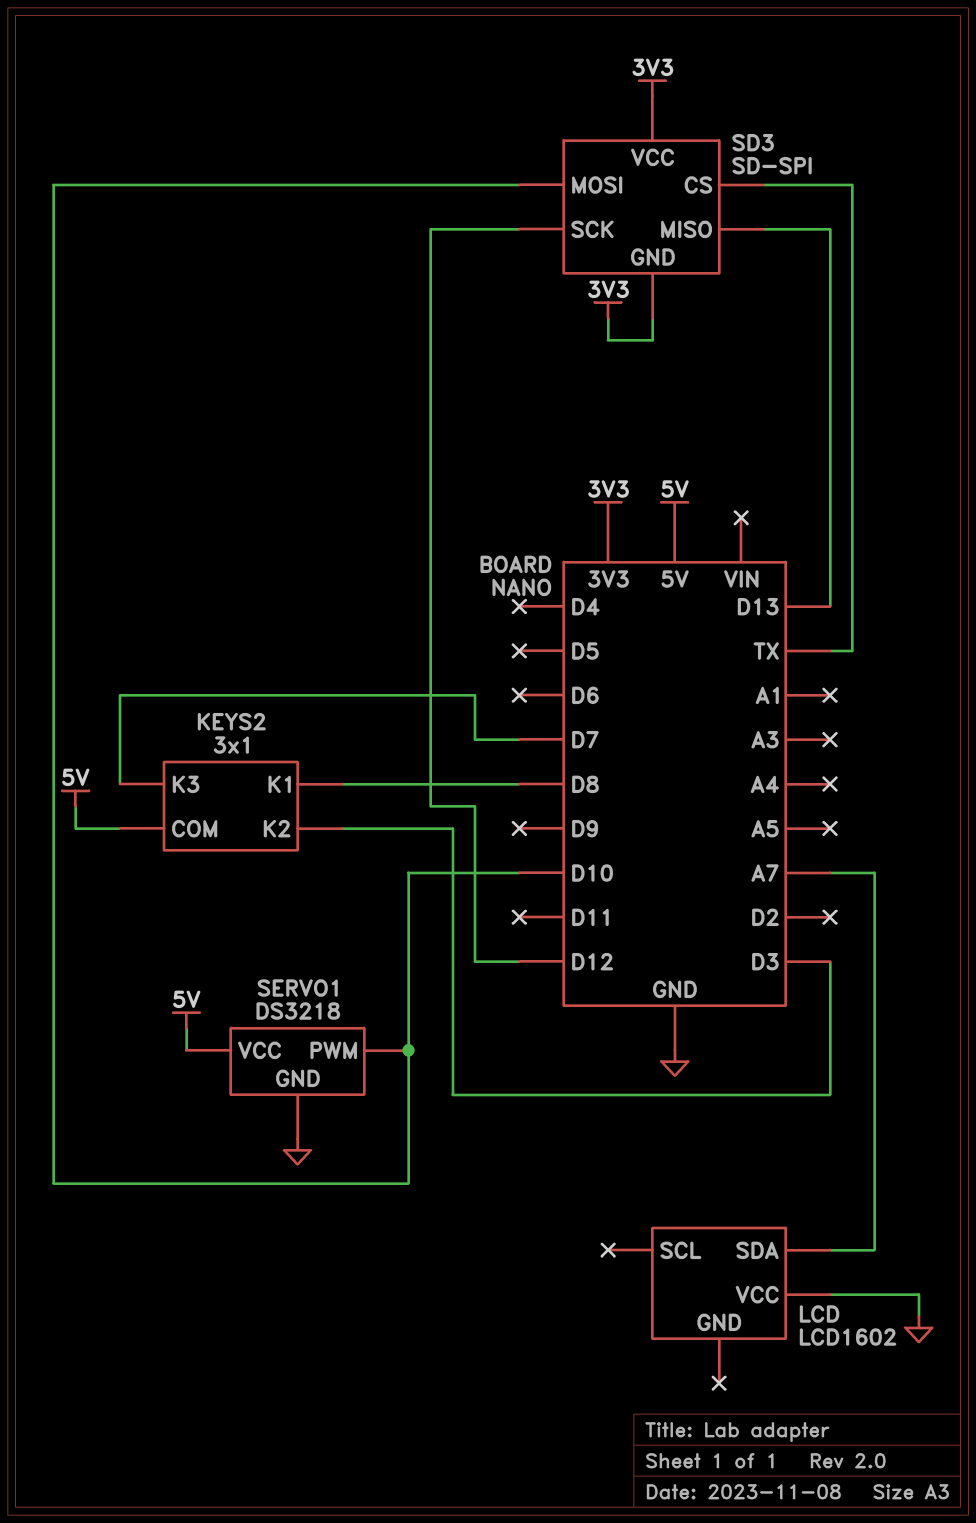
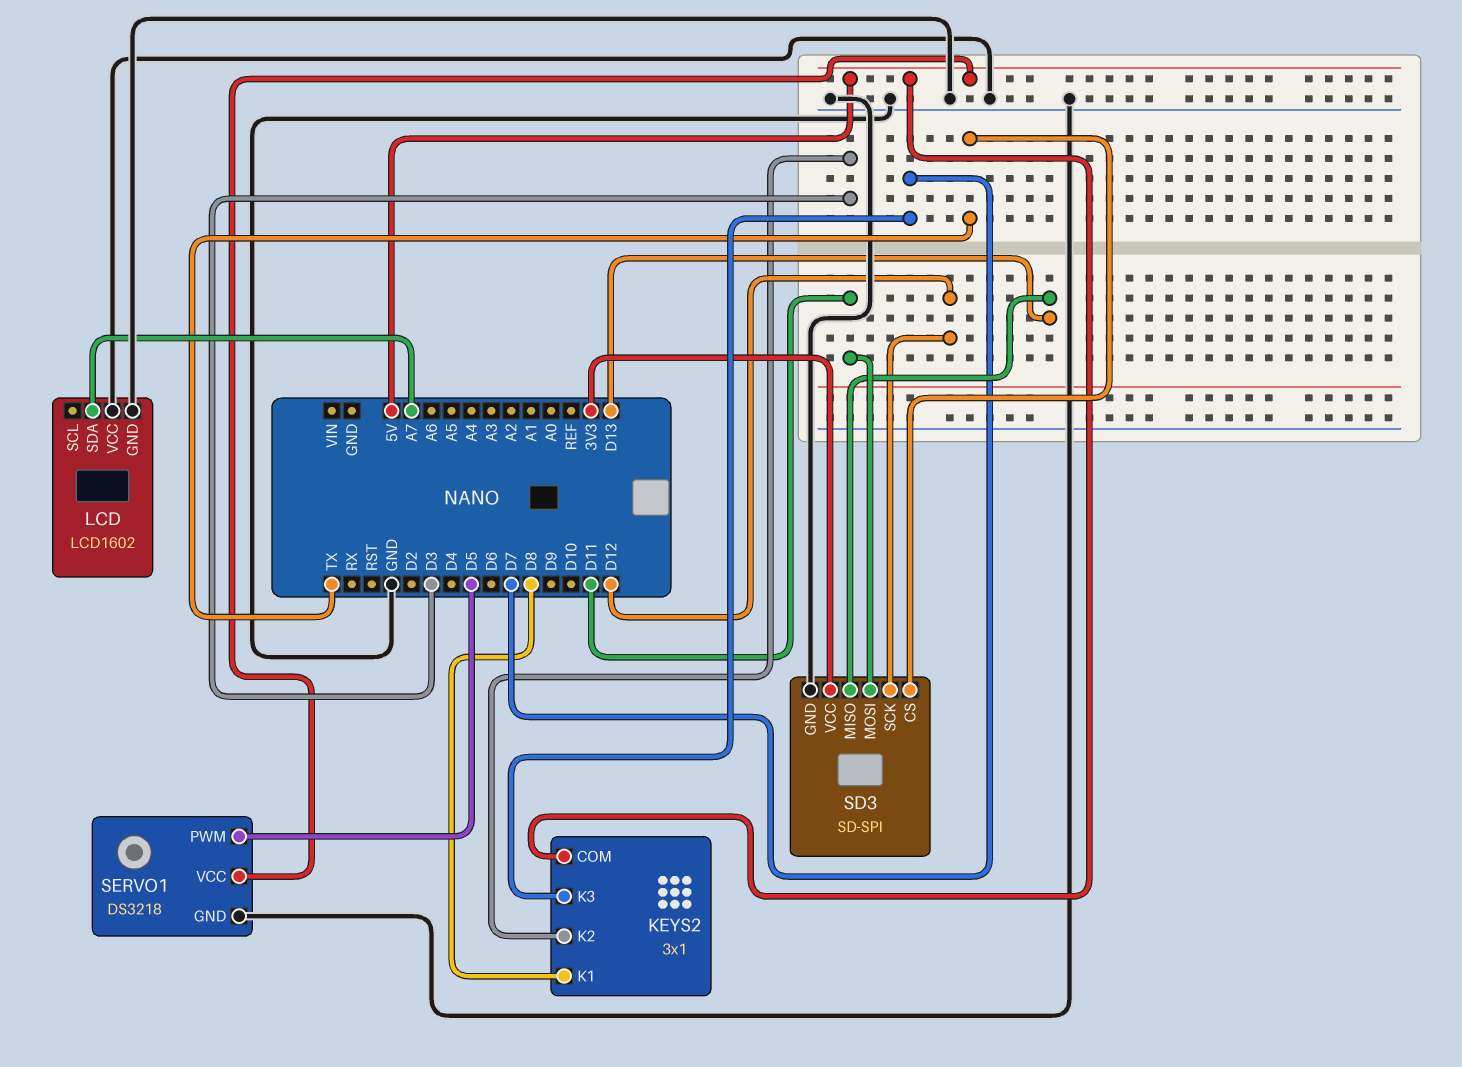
LCD pin GND: none -> GND
SD3 pin GND: 3V3 -> GND
SD3 pin MOSI: D10 -> D11
SERVO1 pin PWM: D10 -> D5

